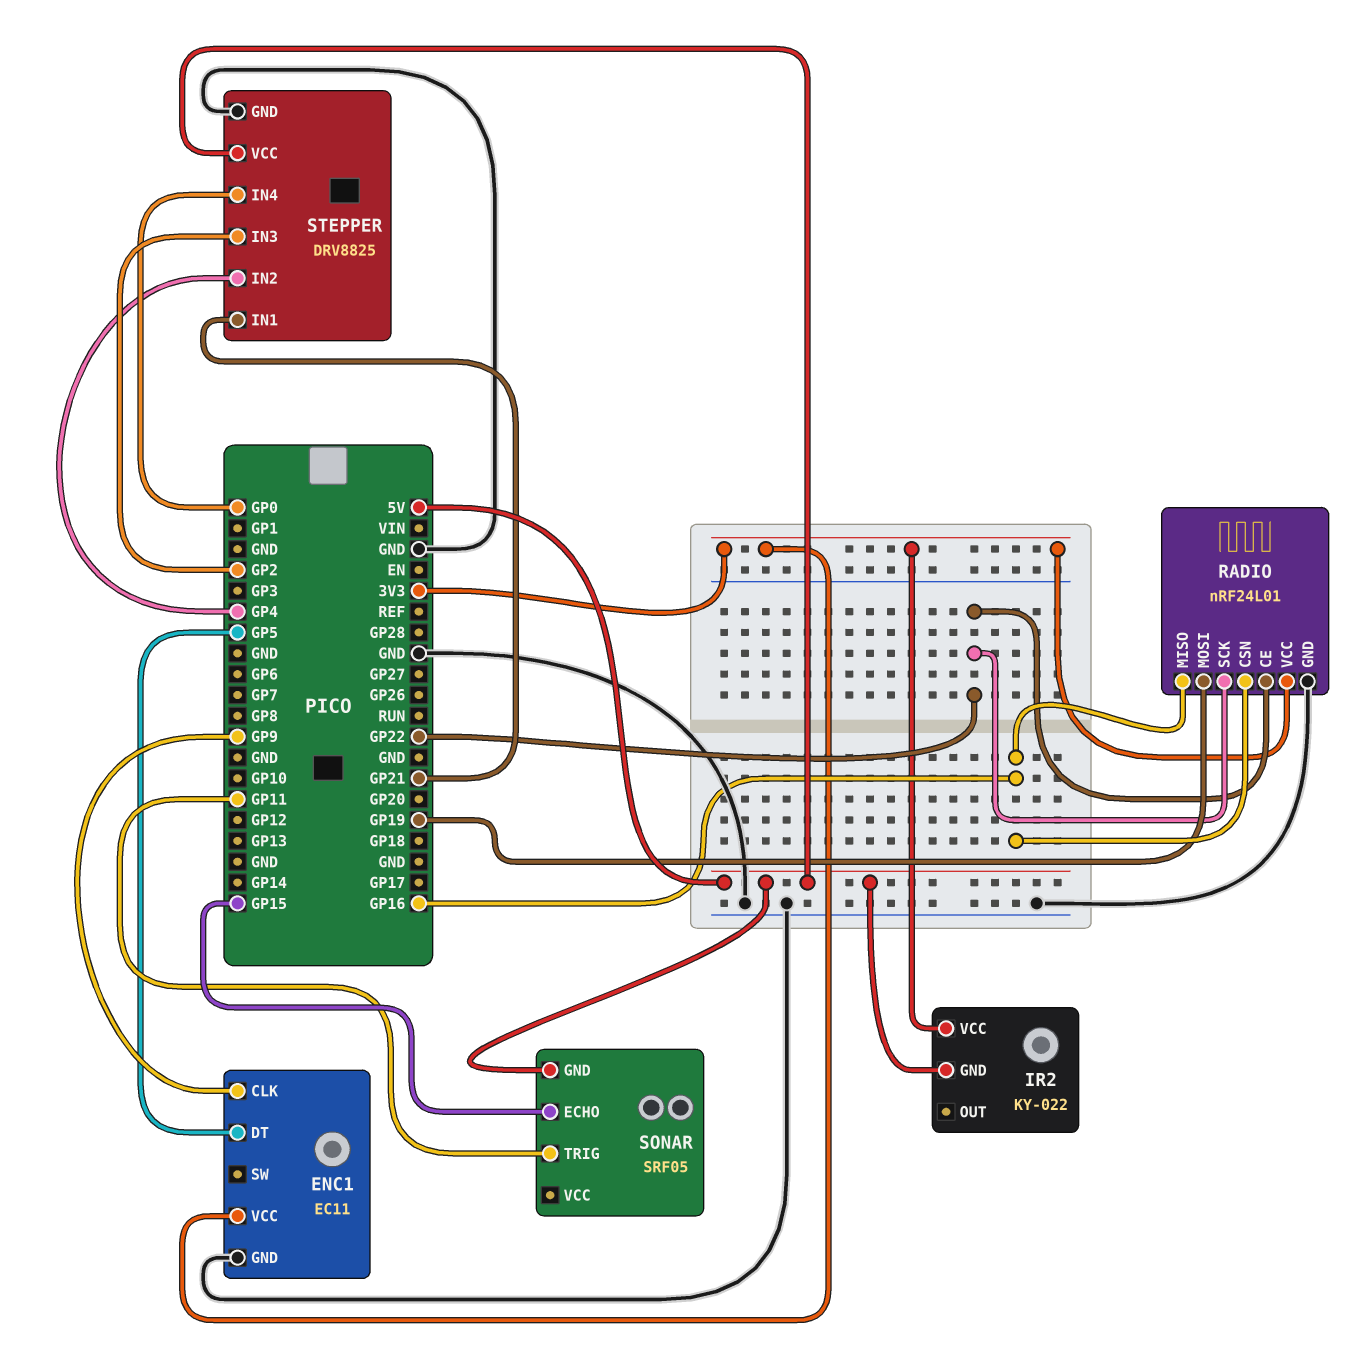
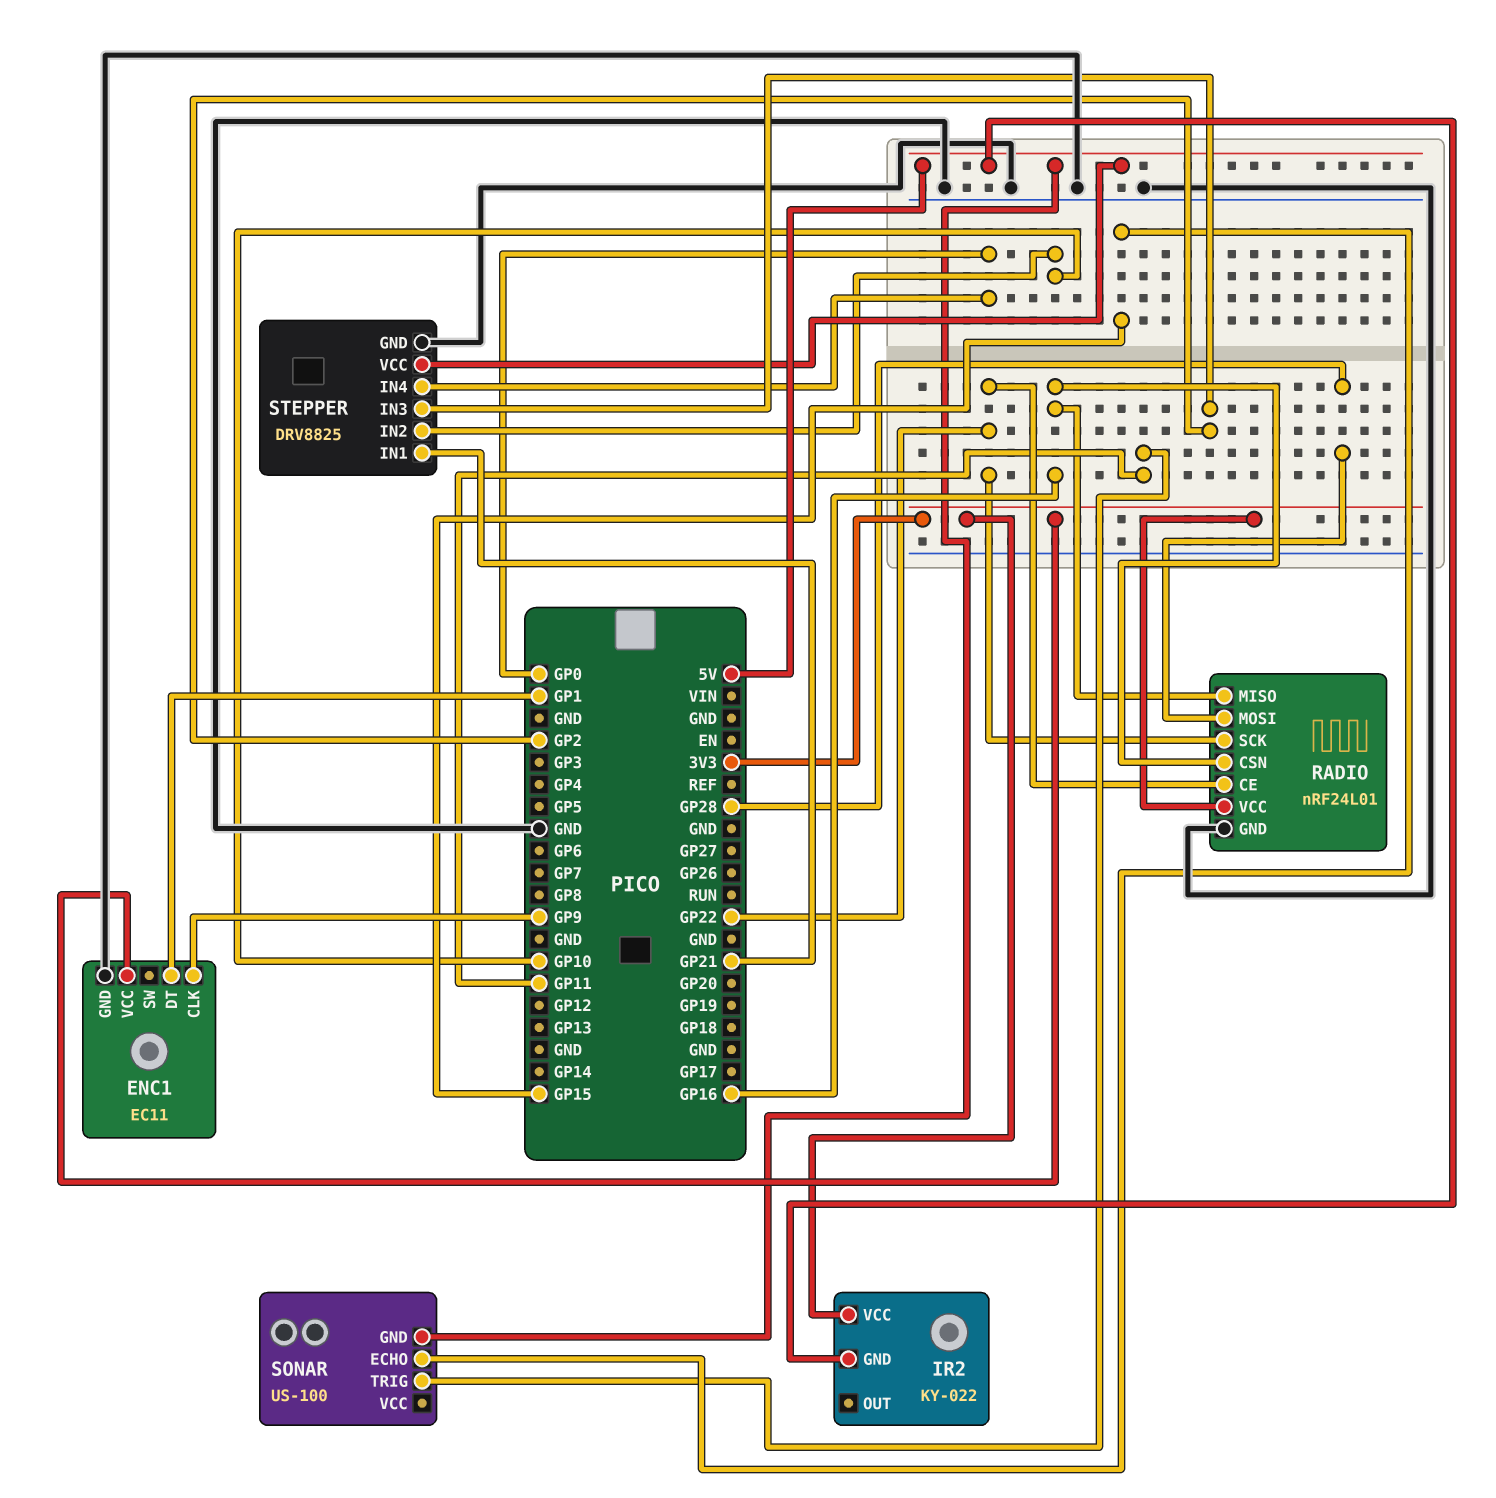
ENC1 pin DT: GP5 -> GP1
RADIO pin MOSI: GP19 -> GP28
SONAR: SRF05 -> US-100
STEPPER pin IN2: GP4 -> GP10

